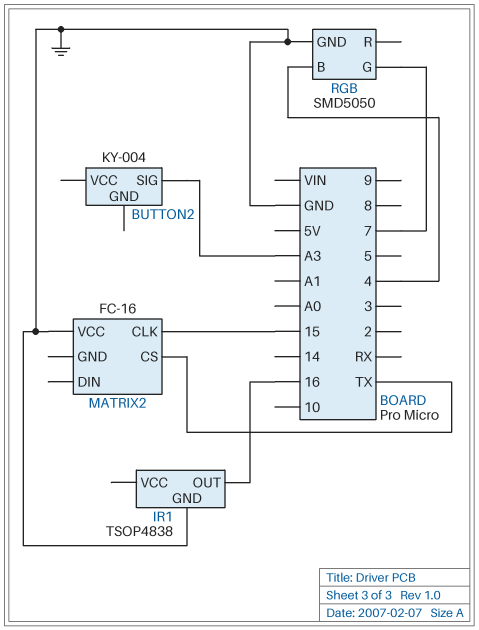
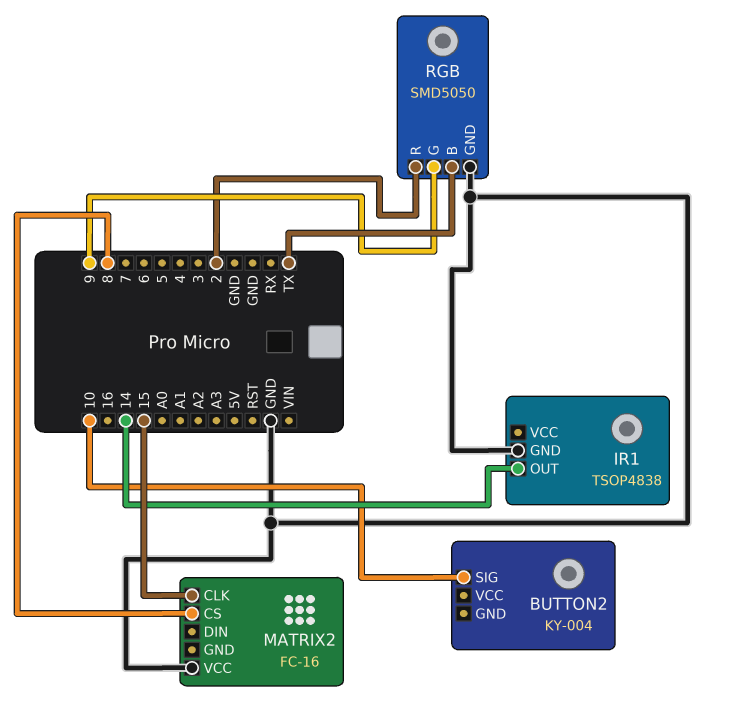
BUTTON2 pin SIG: A3 -> 10
IR1 pin OUT: 16 -> 14
MATRIX2 pin CS: TX -> 8
RGB pin B: 4 -> TX
RGB pin G: 7 -> 9
RGB pin R: none -> 2

